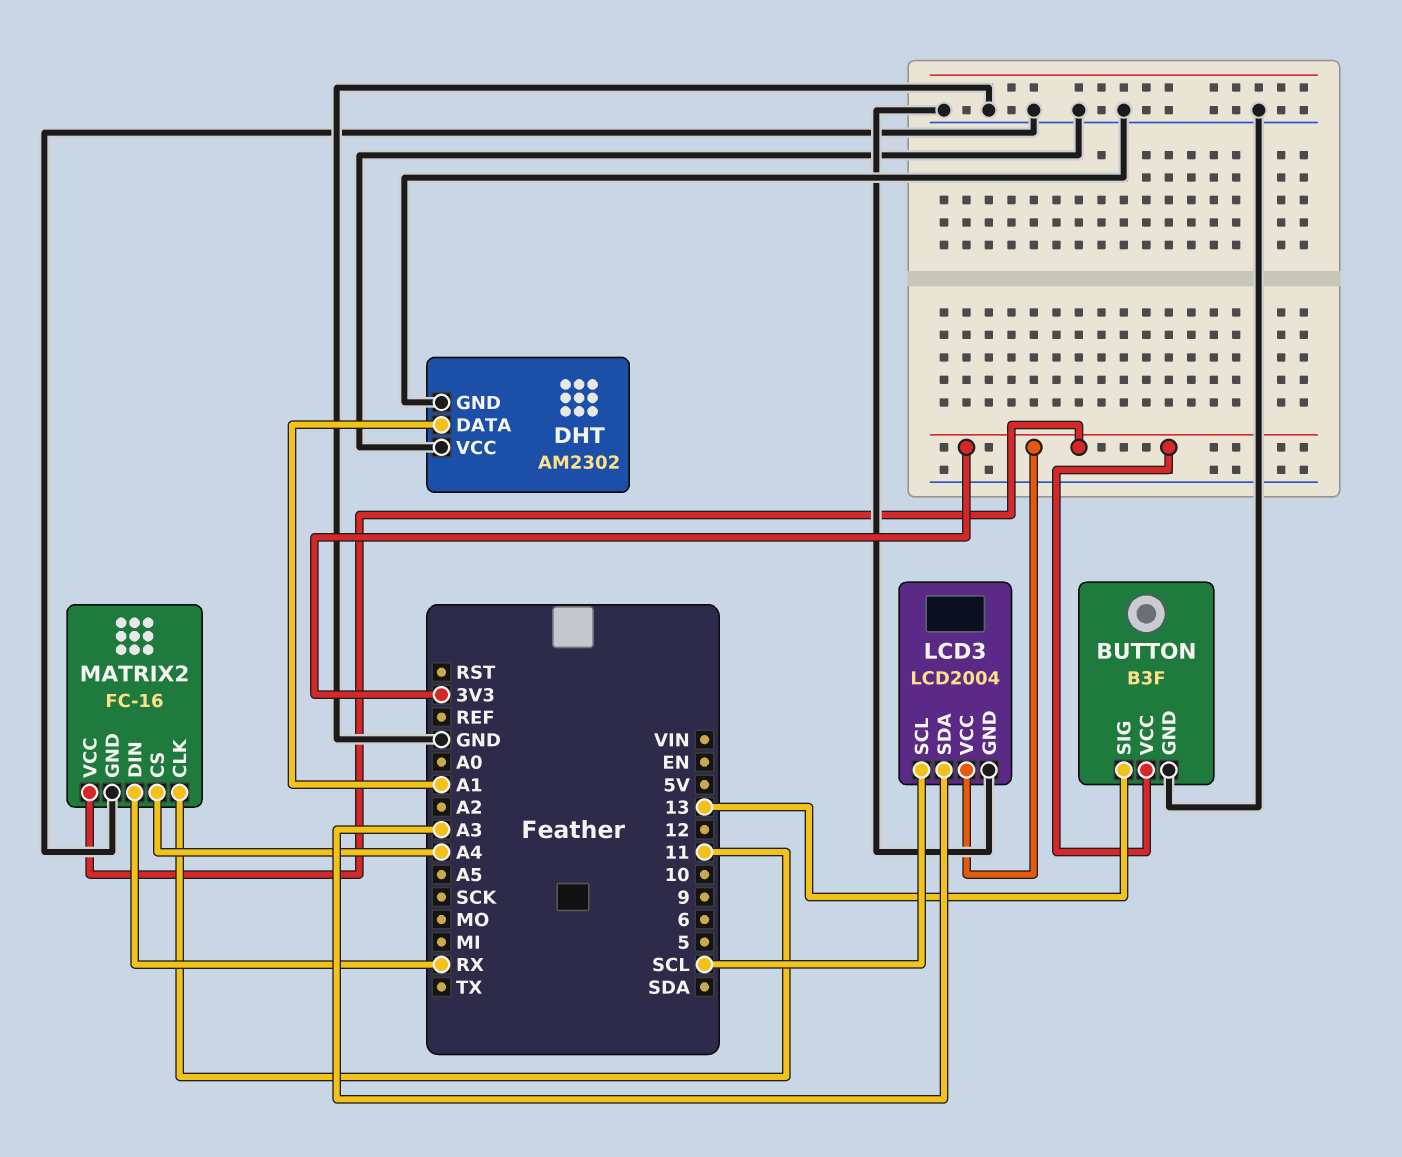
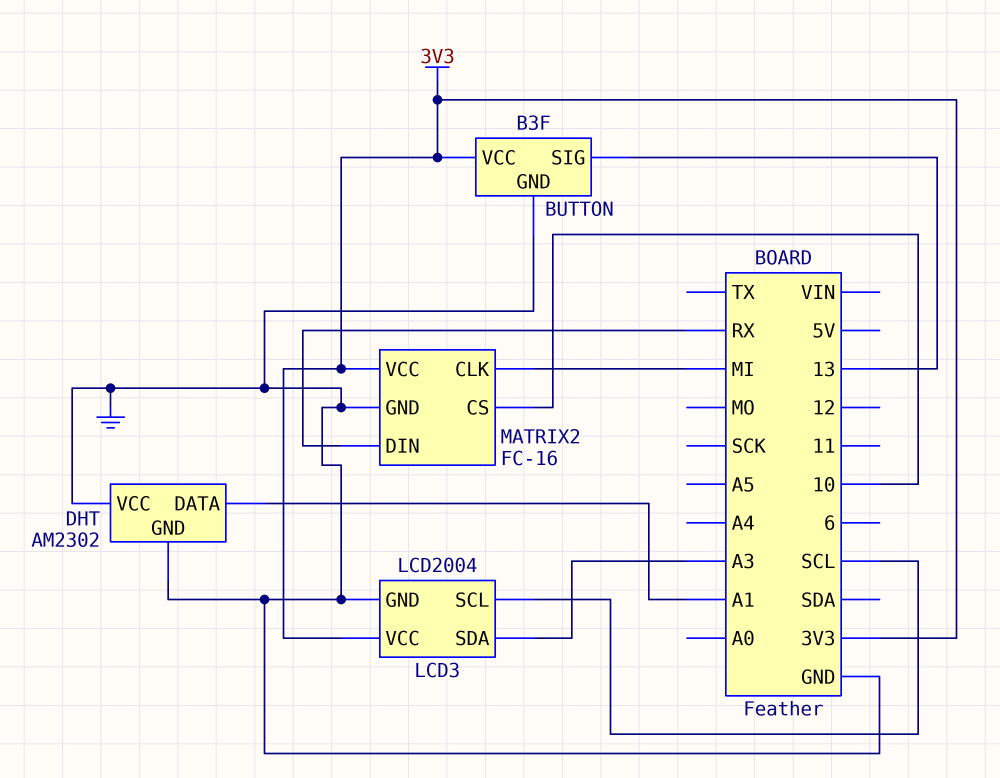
MATRIX2 pin CLK: 11 -> MI
MATRIX2 pin CS: A4 -> 10

